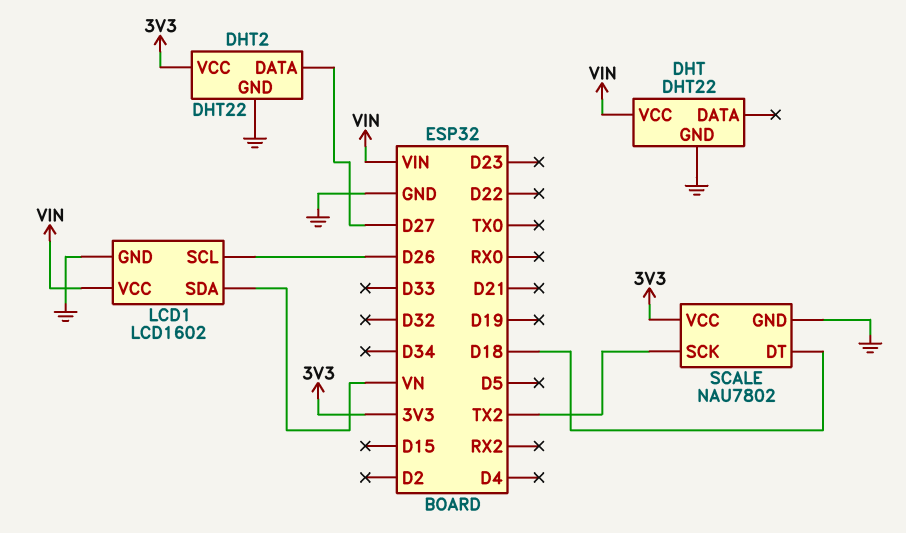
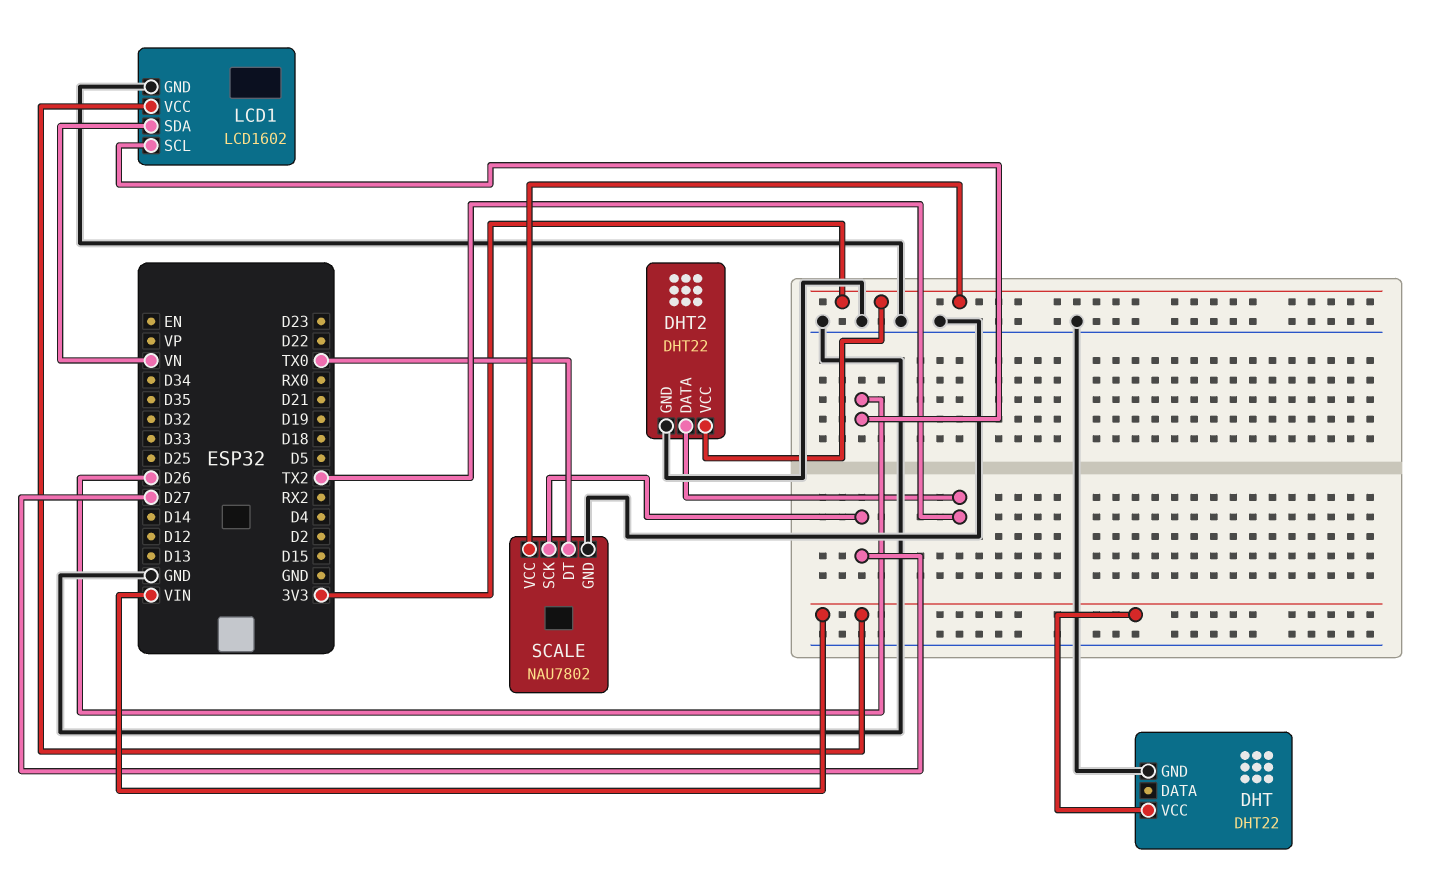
DHT2 pin DATA: D27 -> TX2
SCALE pin DT: D18 -> TX0
SCALE pin SCK: TX2 -> D27

